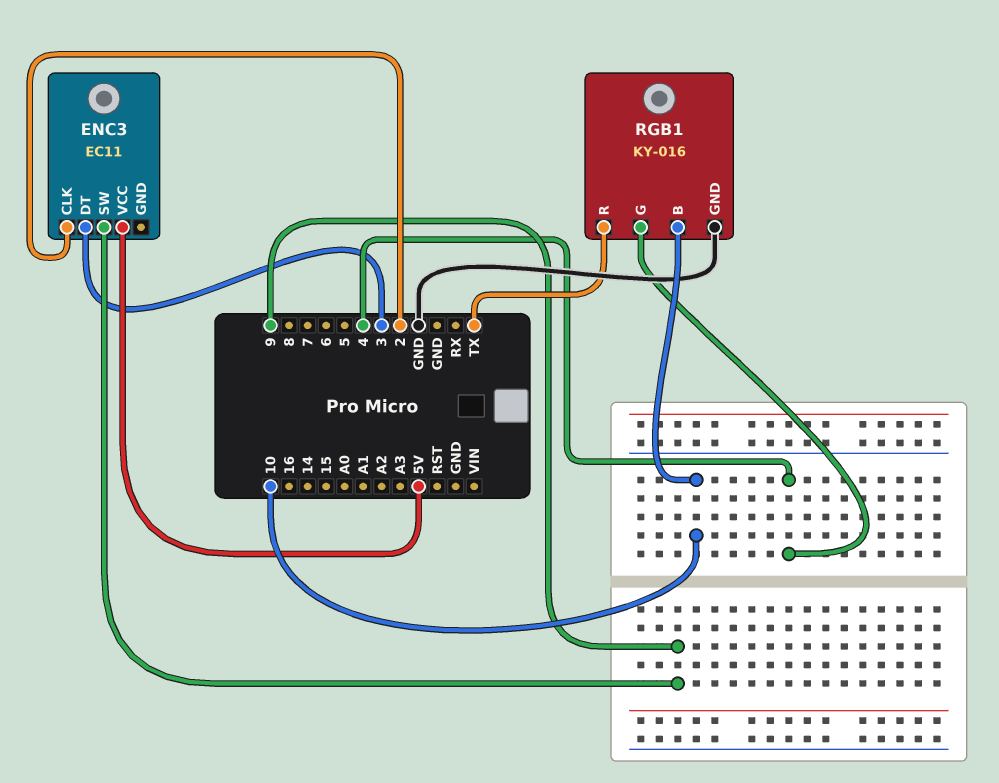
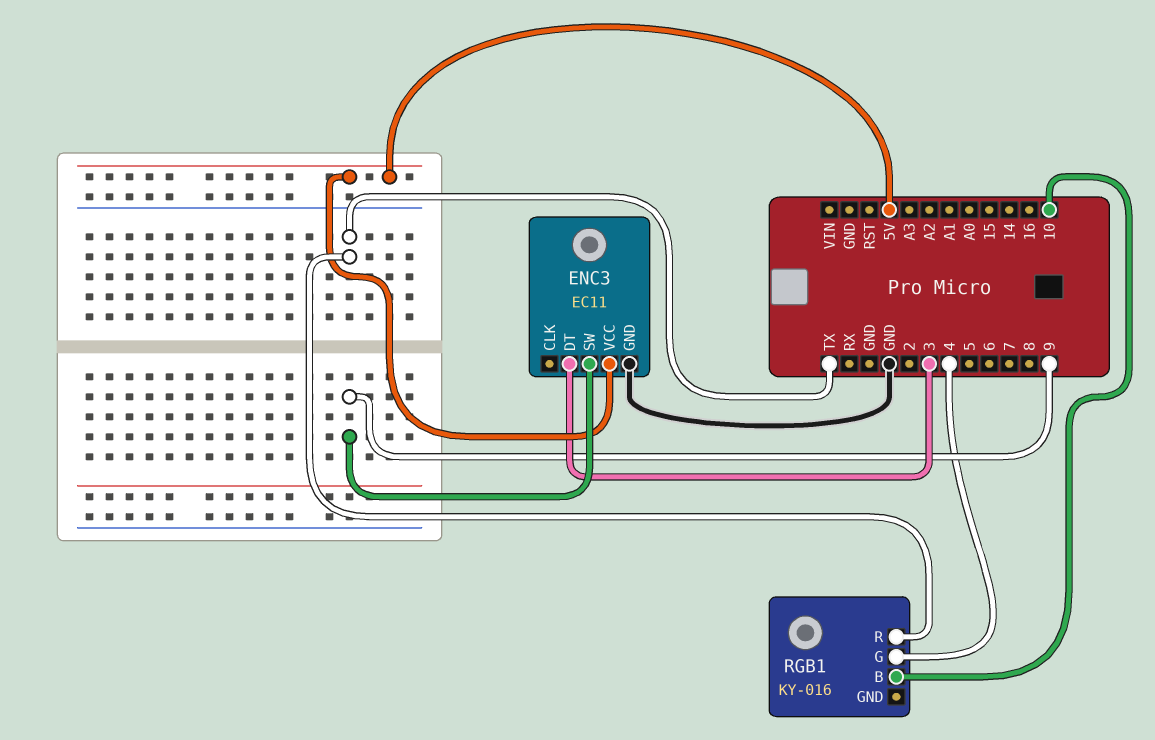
ENC3 pin CLK: 2 -> none
ENC3 pin GND: none -> GND
RGB1 pin GND: GND -> none

